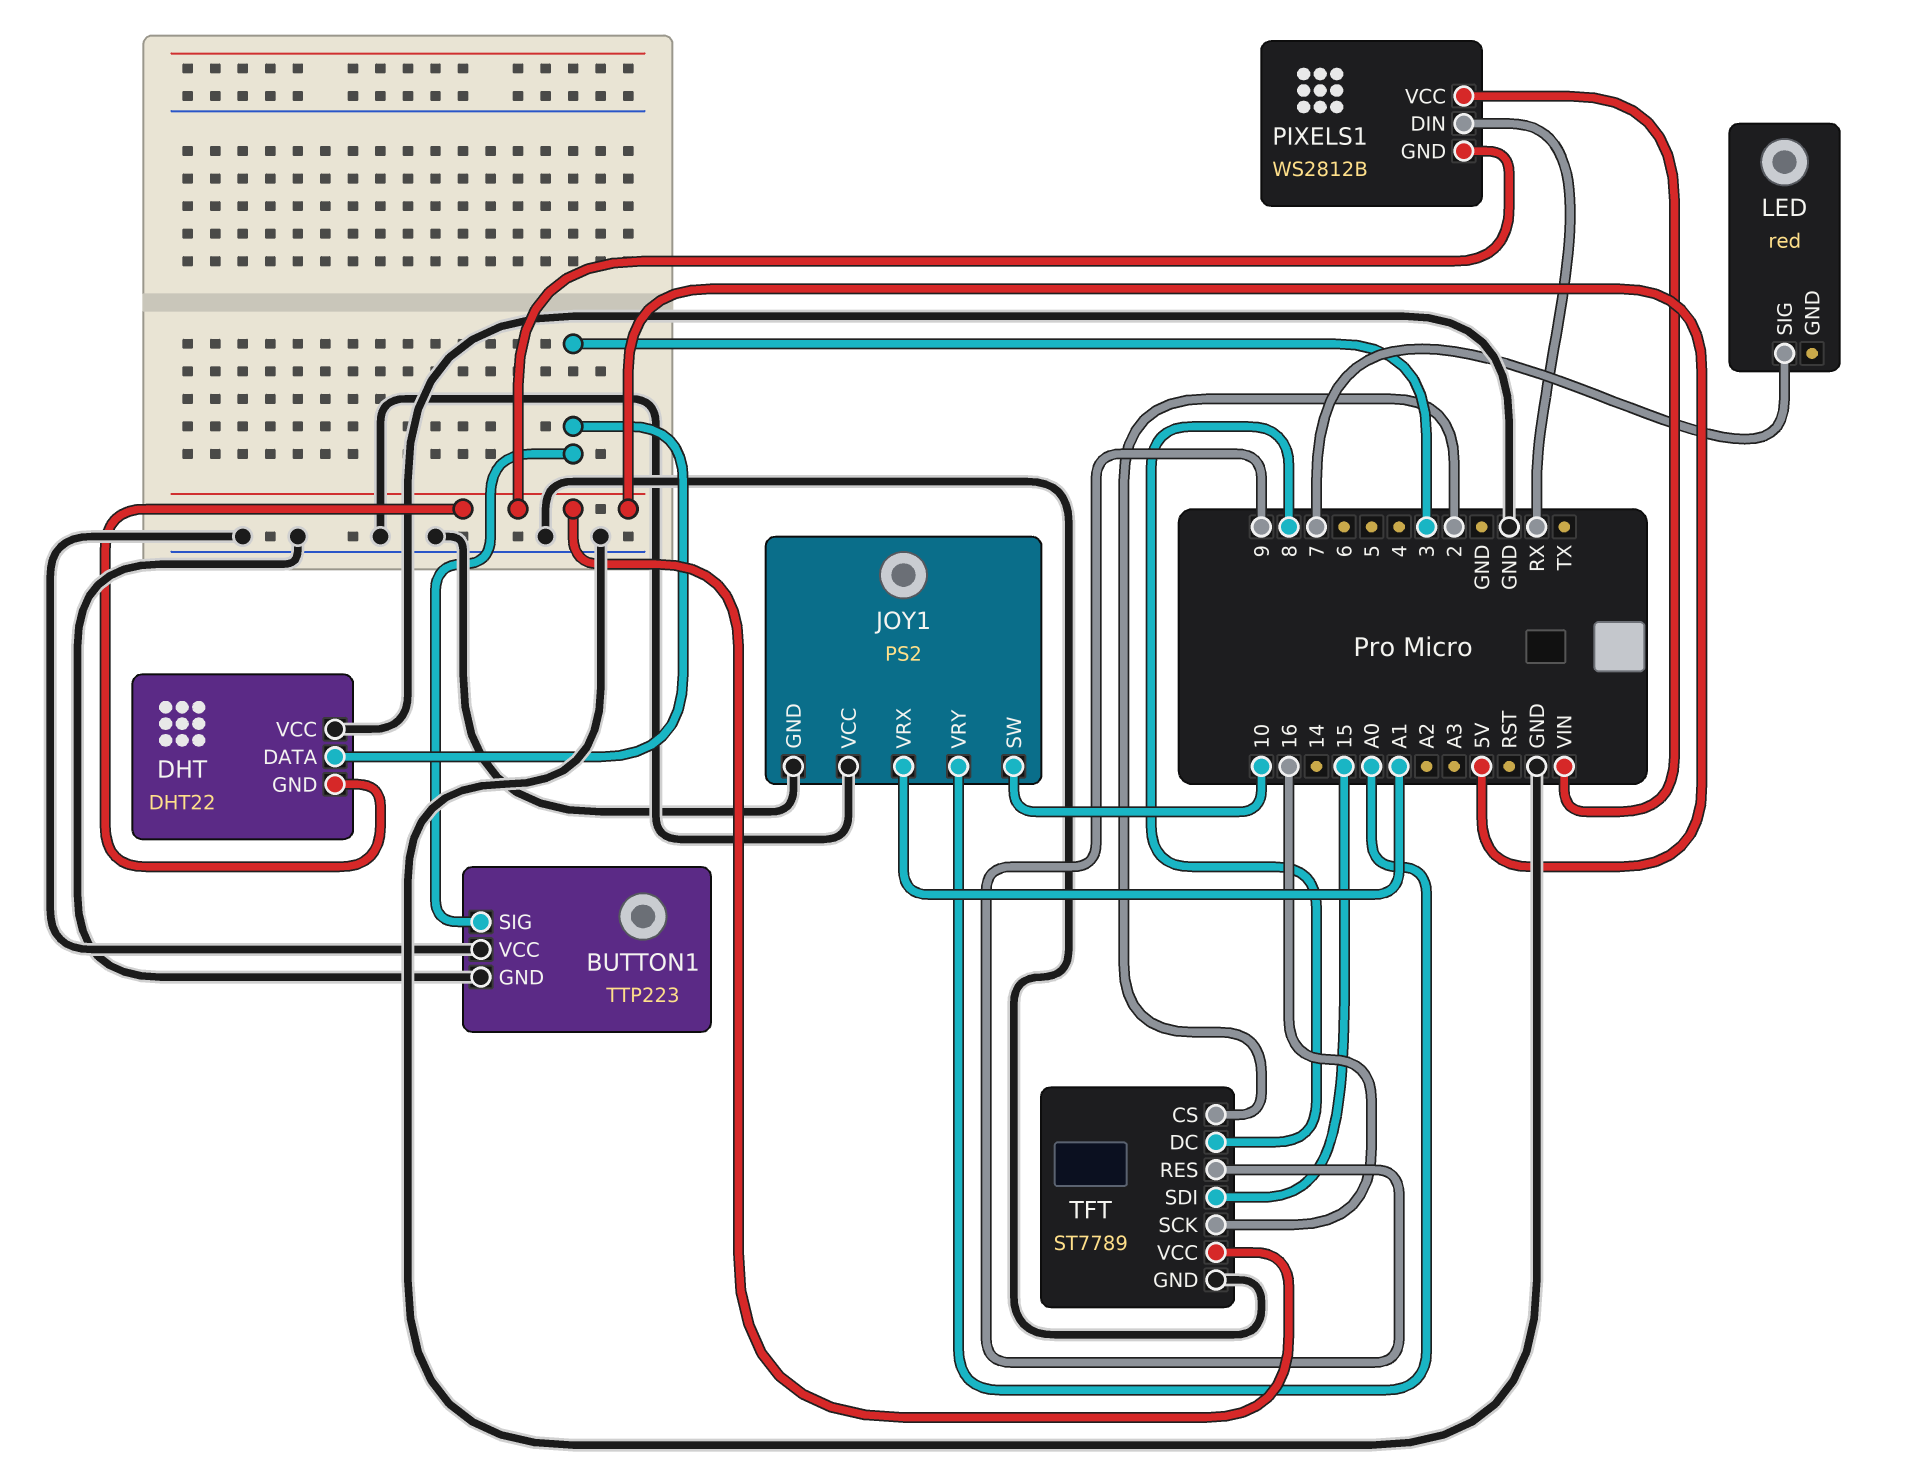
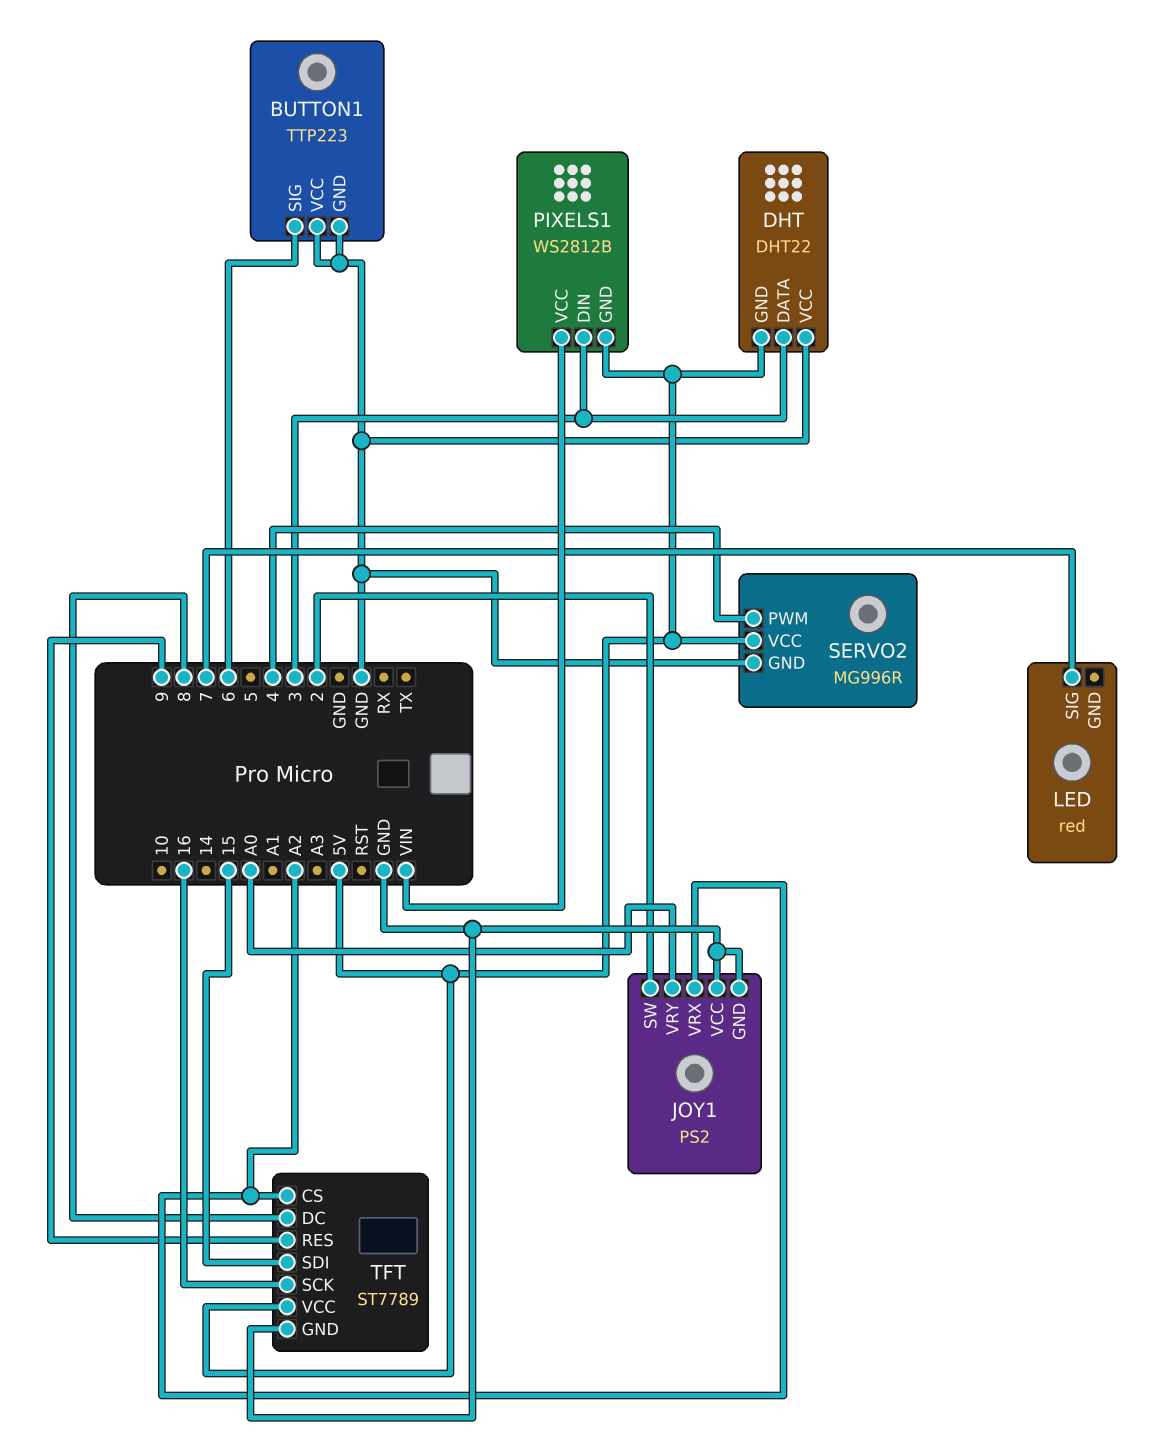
BUTTON1 pin SIG: 3 -> 6
JOY1 pin SW: 10 -> 2
JOY1 pin VRX: A1 -> A2
PIXELS1 pin DIN: RX -> 3
SERVO2: none -> MG996R
SERVO2 pin GND: none -> GND
SERVO2 pin PWM: none -> 4
SERVO2 pin VCC: none -> 5V
TFT pin CS: 2 -> A2

